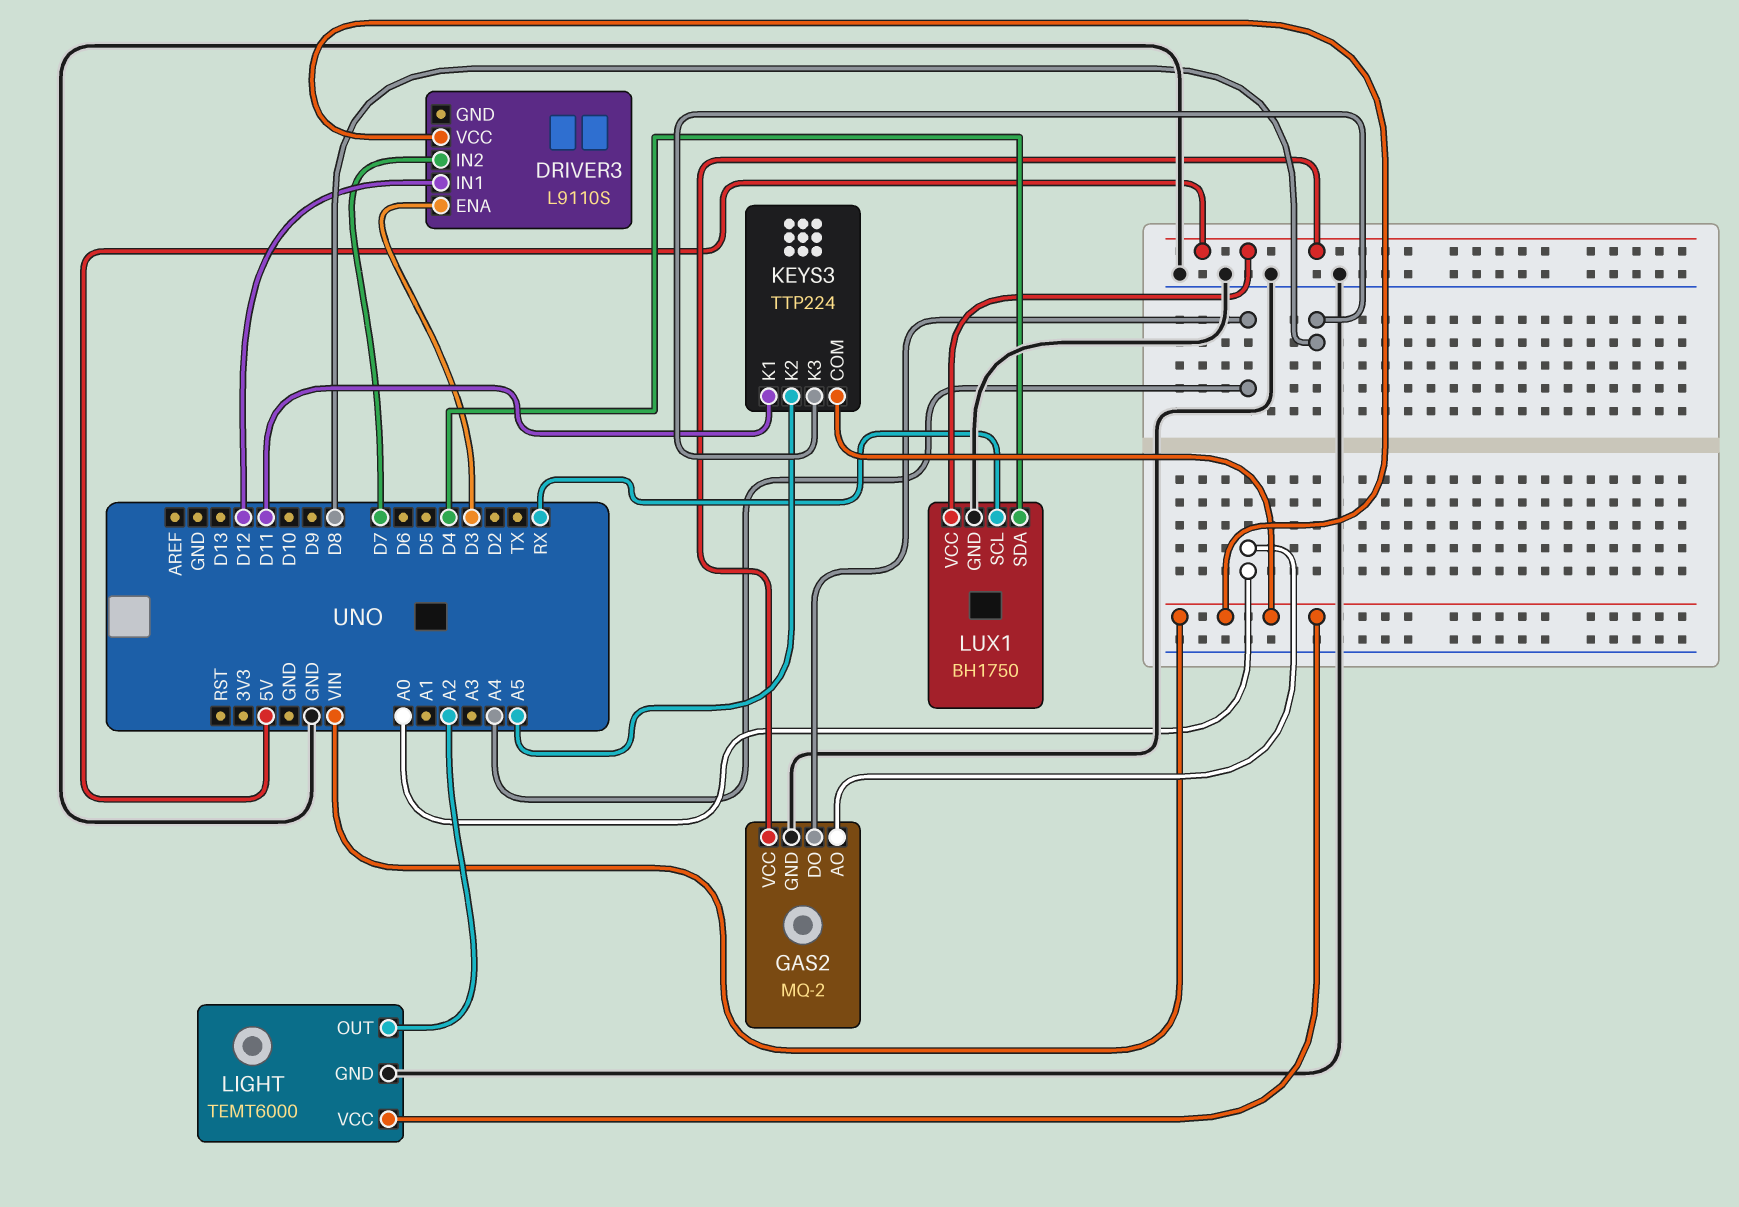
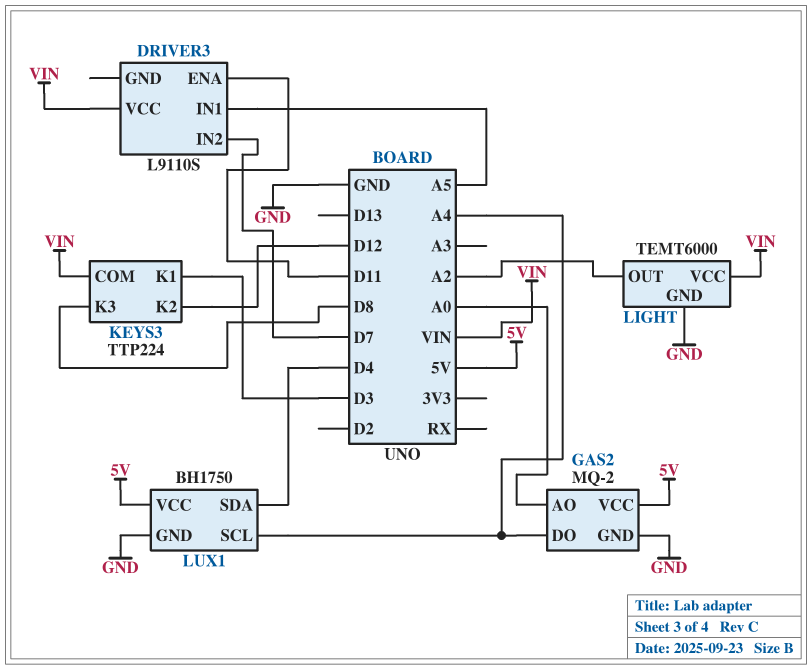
DRIVER3 pin ENA: D3 -> D11
DRIVER3 pin IN1: D12 -> A5
KEYS3 pin K1: D11 -> D3
KEYS3 pin K2: A5 -> D12
LUX1 pin SCL: RX -> A4

